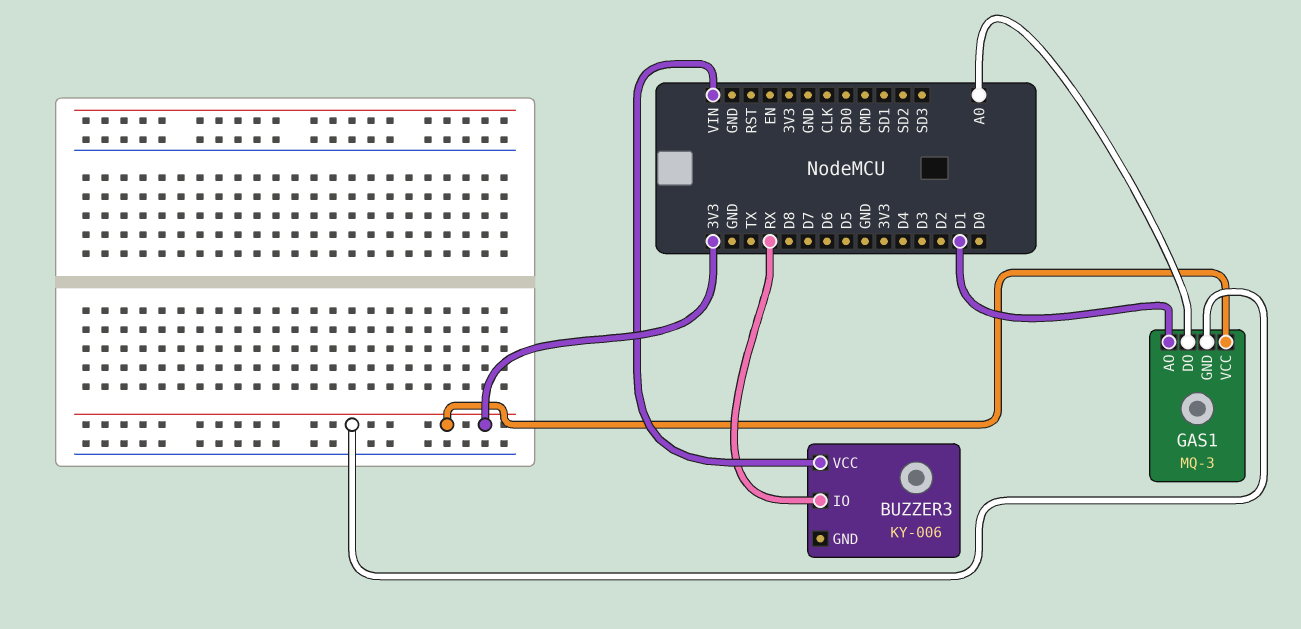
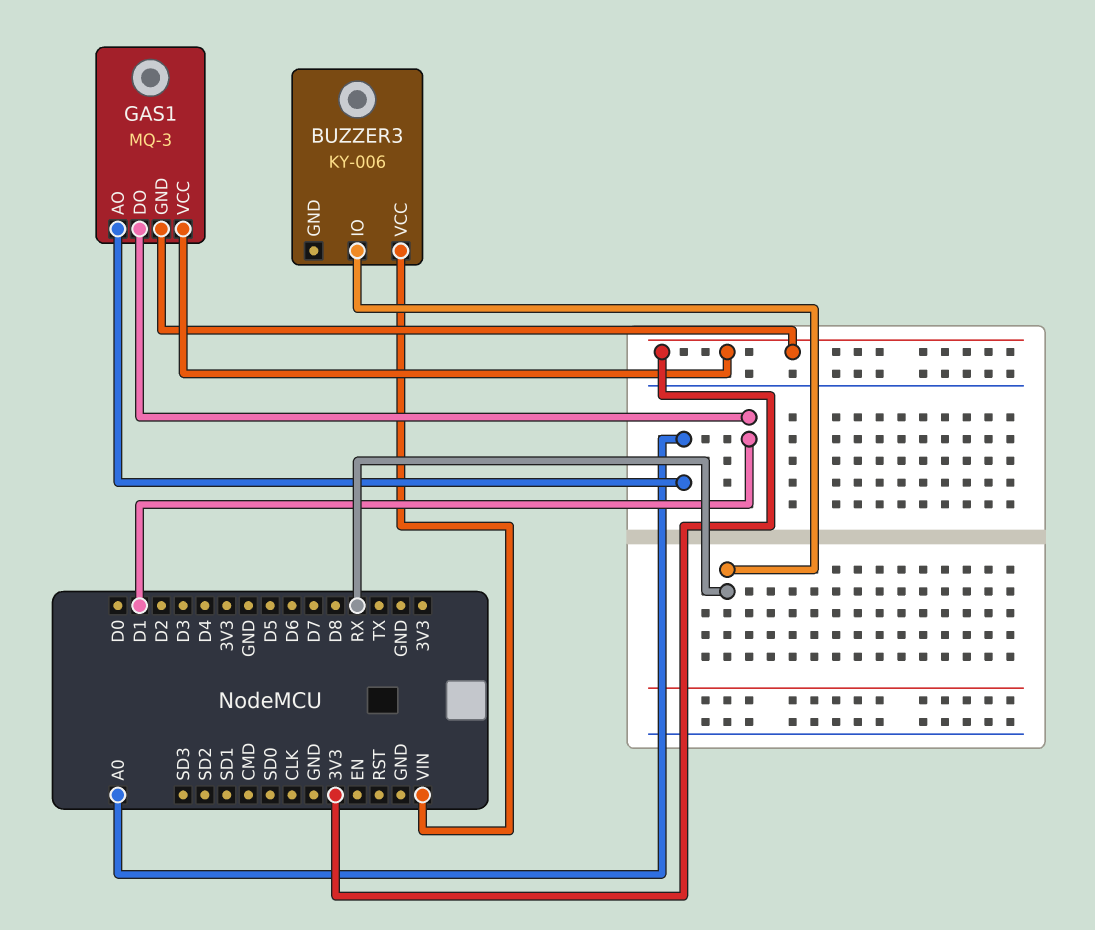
GAS1 pin AO: D1 -> A0
GAS1 pin DO: A0 -> D1

